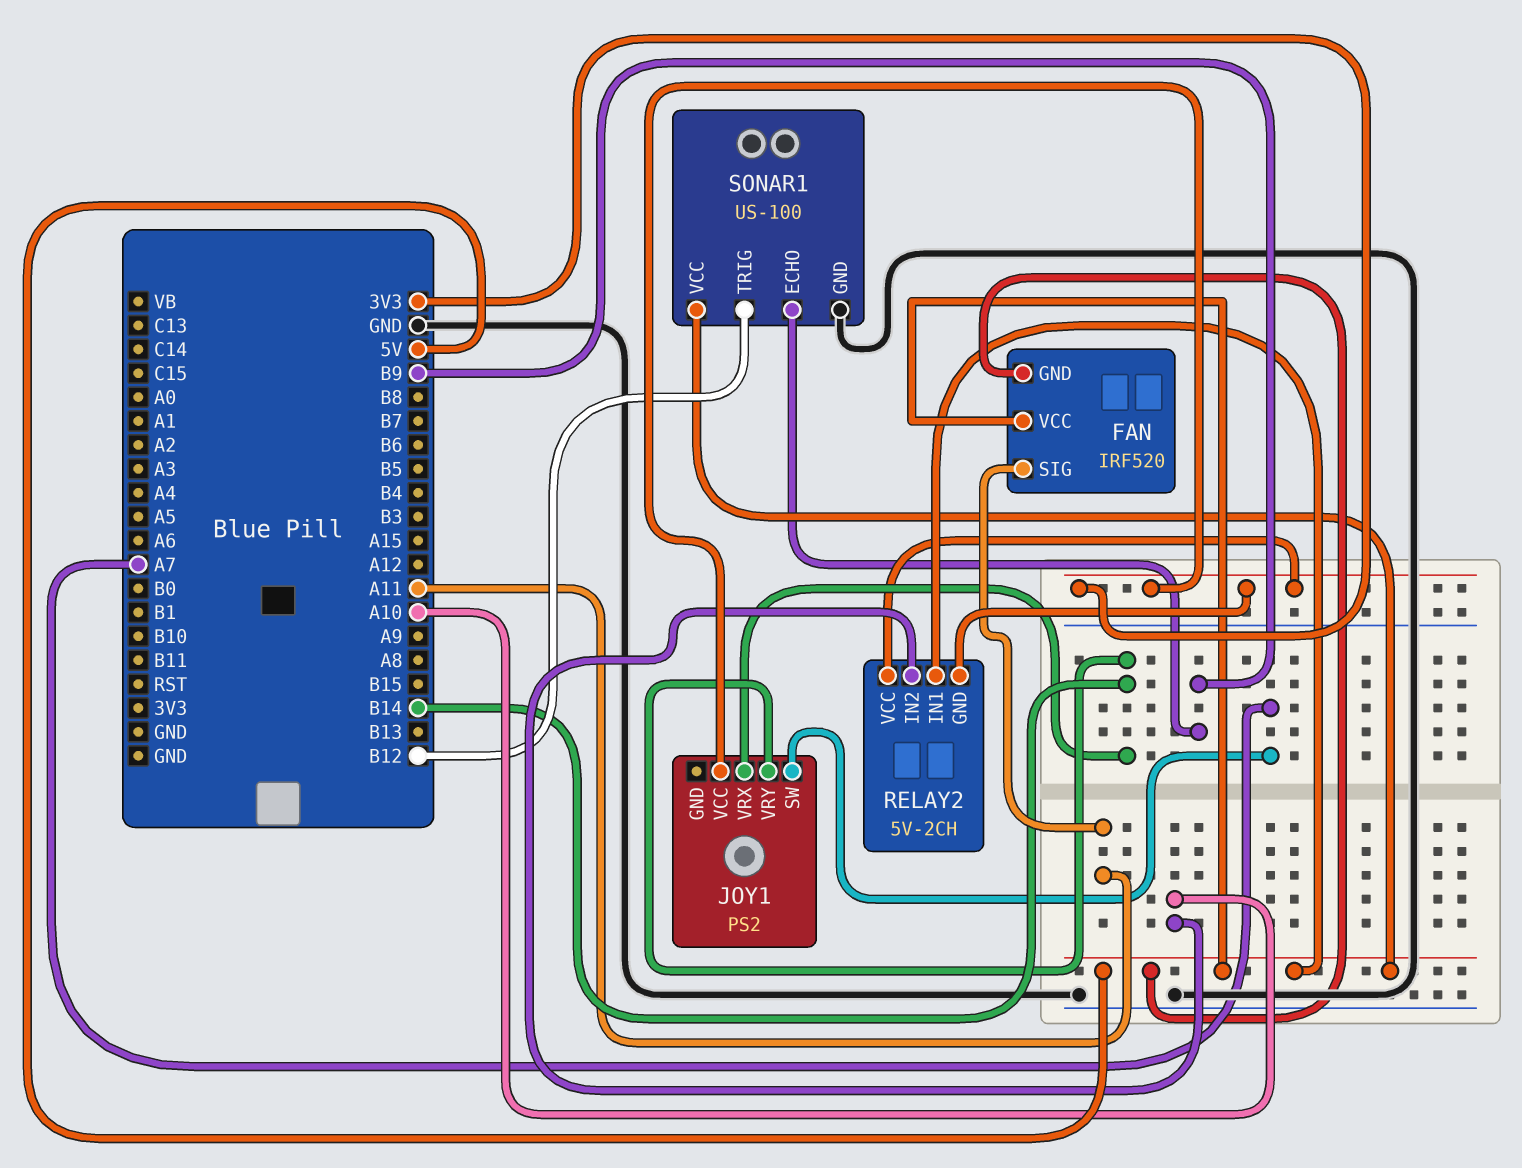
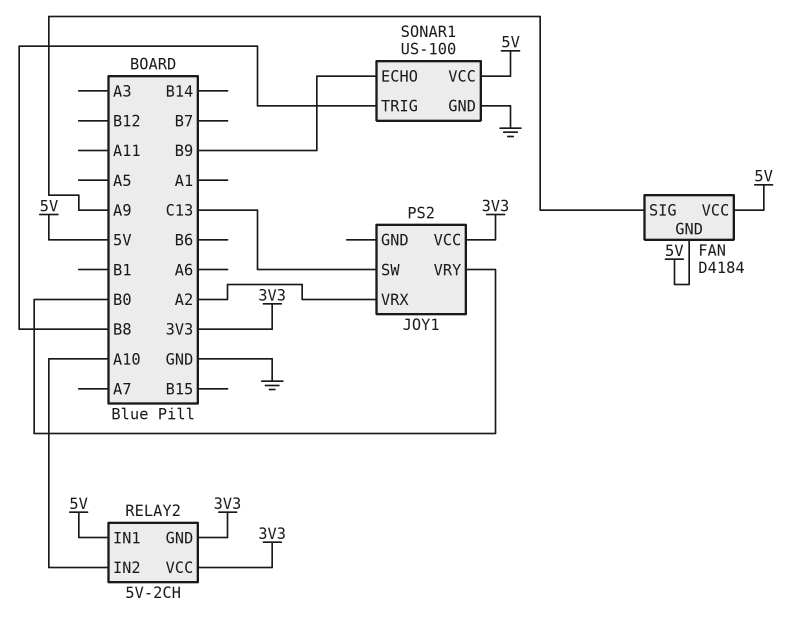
FAN: IRF520 -> D4184
FAN pin SIG: A11 -> A9
JOY1 pin SW: A7 -> C13
JOY1 pin VRX: B14 -> A2
JOY1 pin VRY: B14 -> B0
SONAR1 pin TRIG: B12 -> B8

